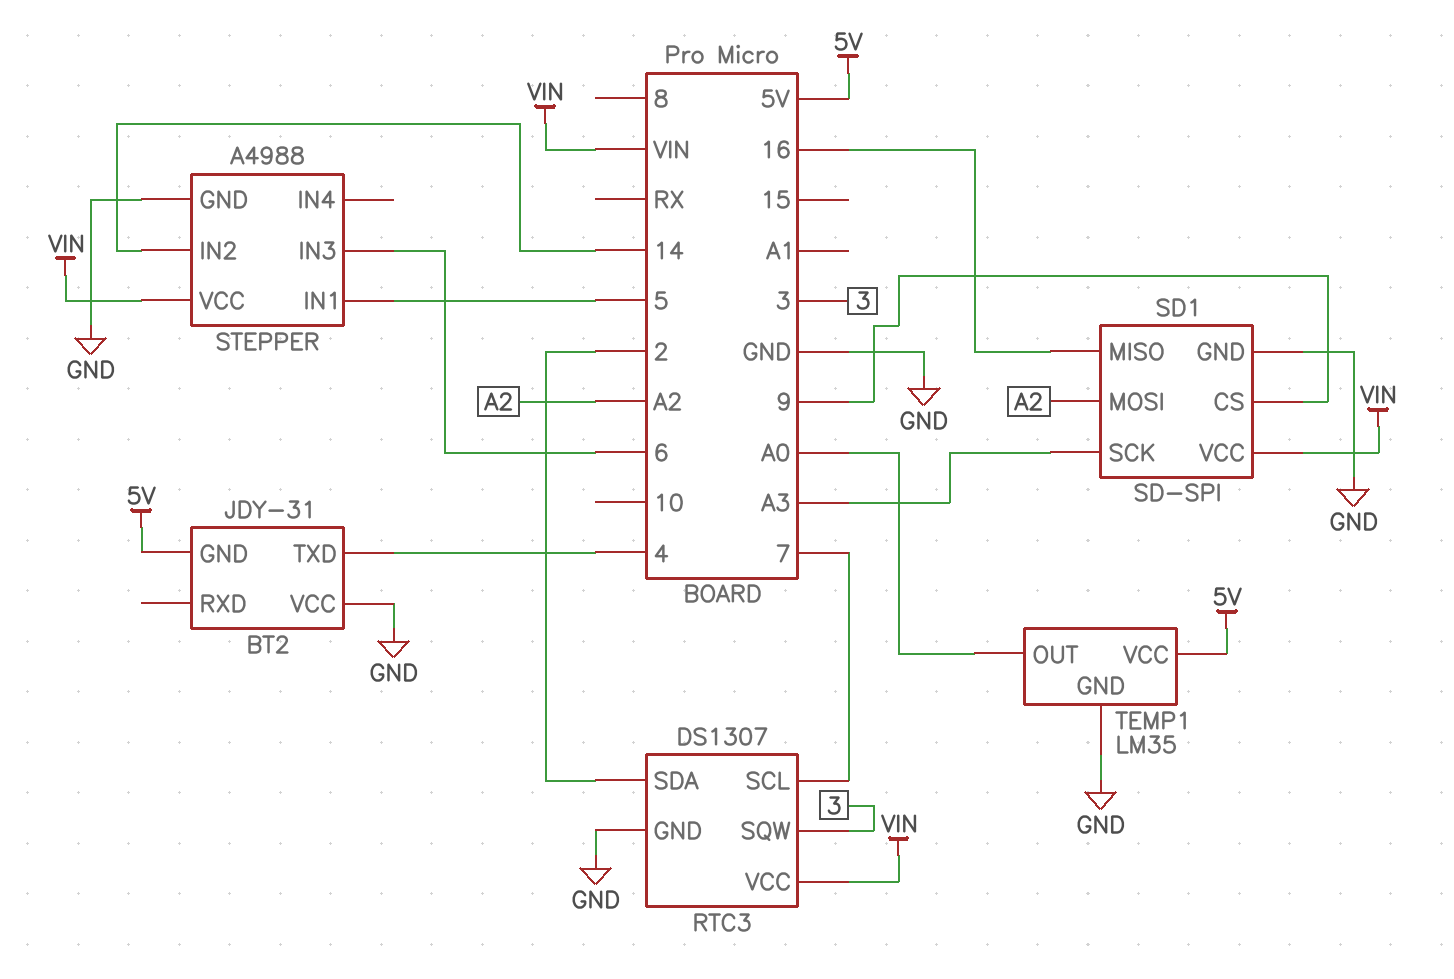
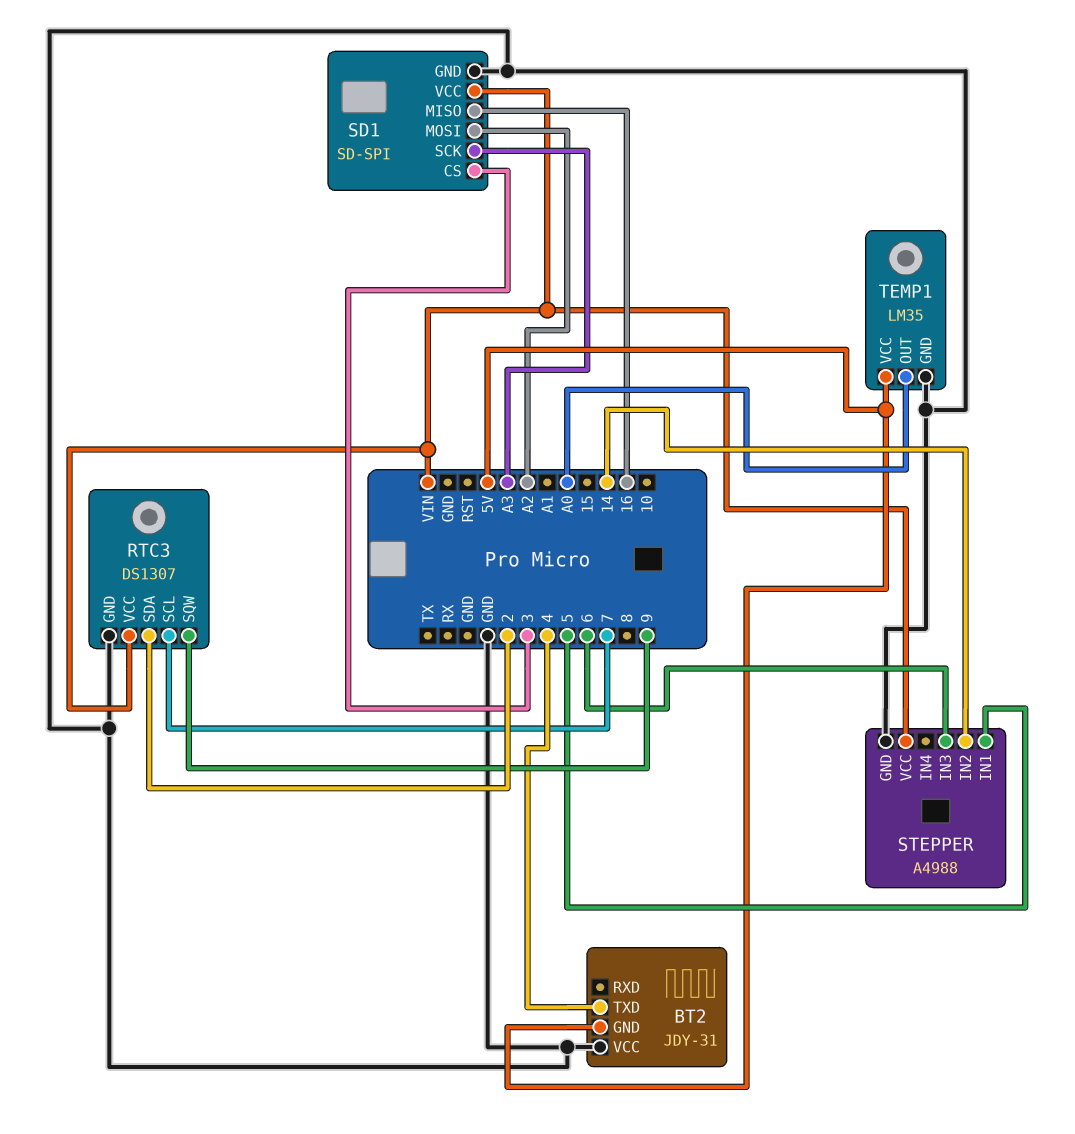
RTC3 pin SQW: 3 -> 9
SD1 pin CS: 9 -> 3

